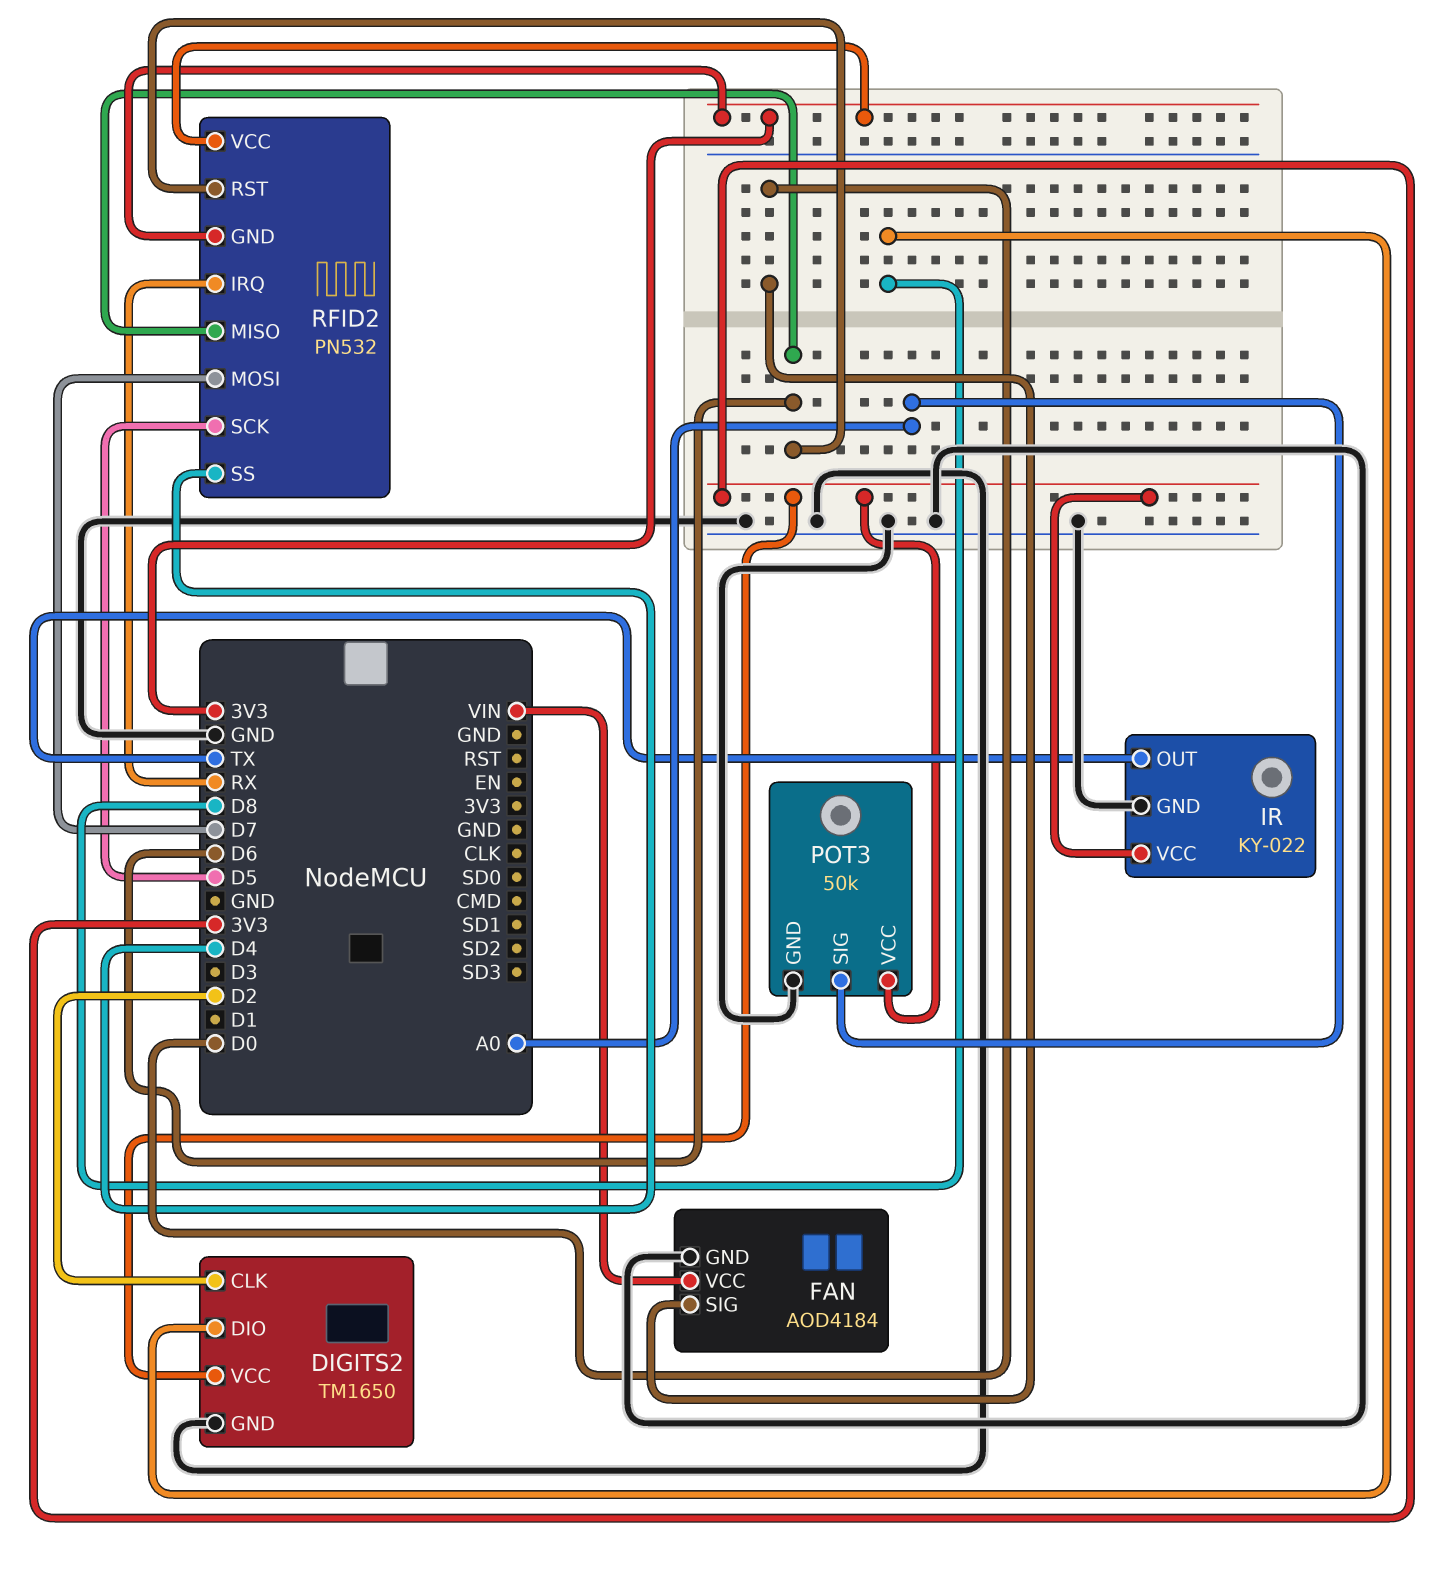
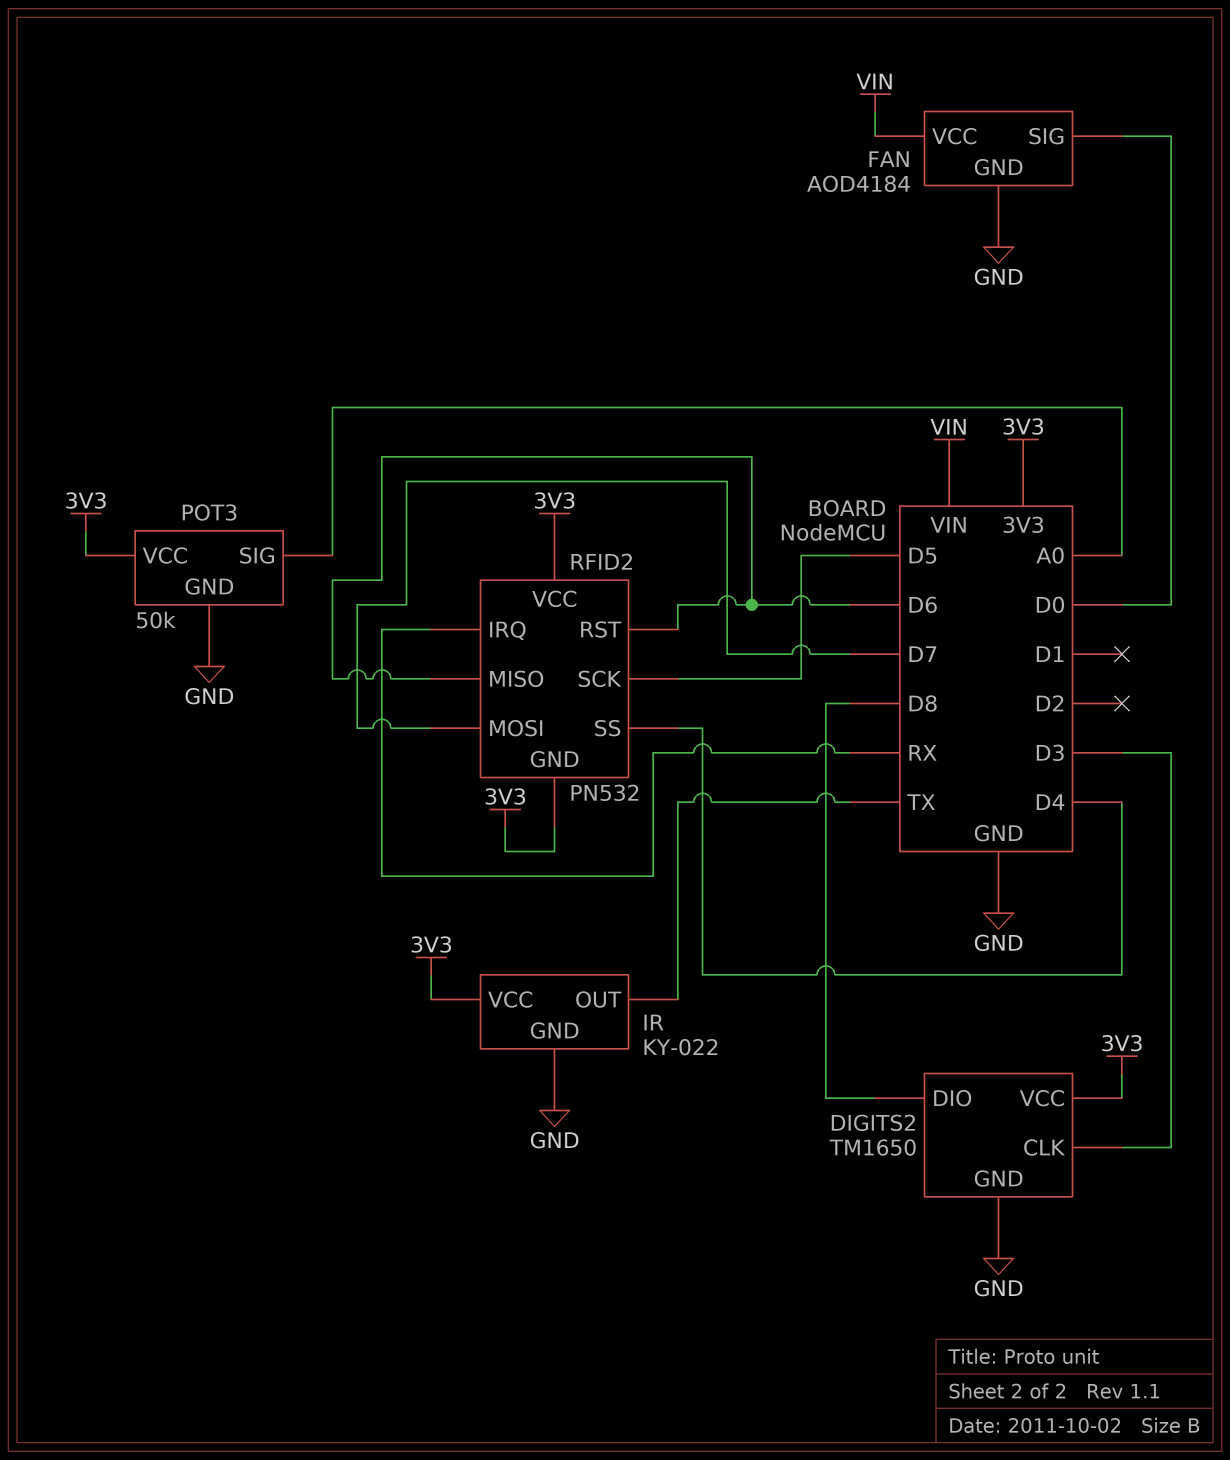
DIGITS2 pin CLK: D2 -> D3

